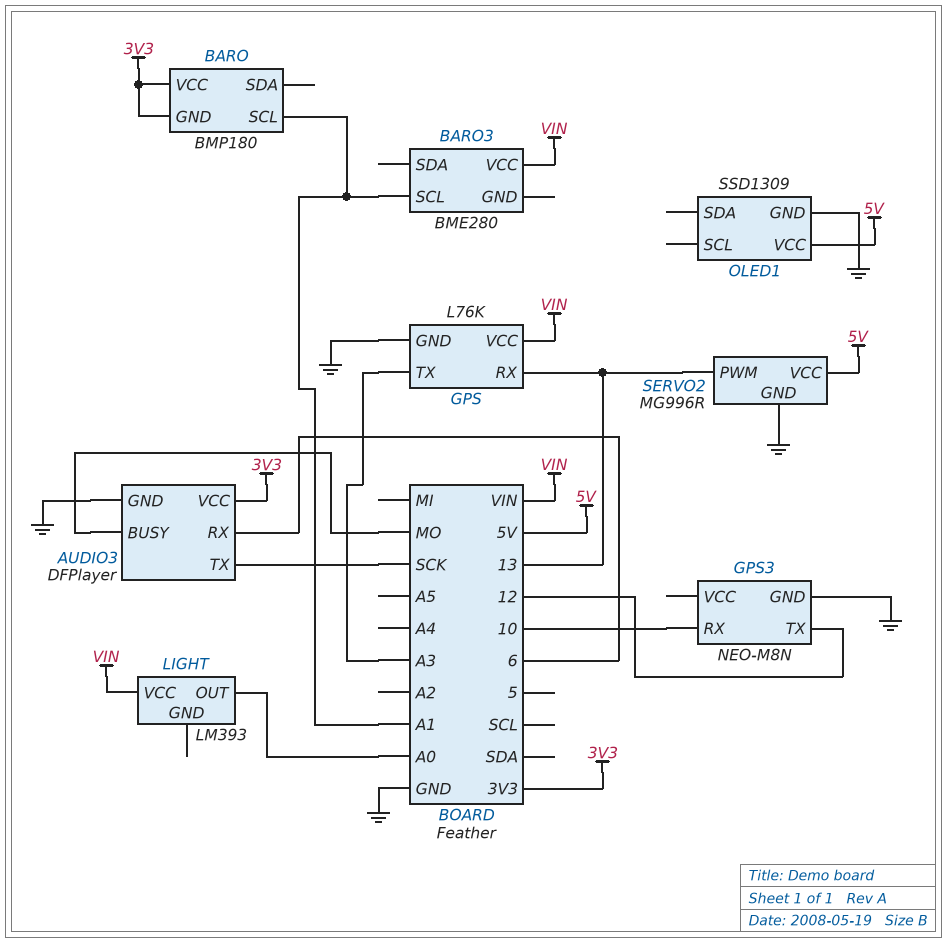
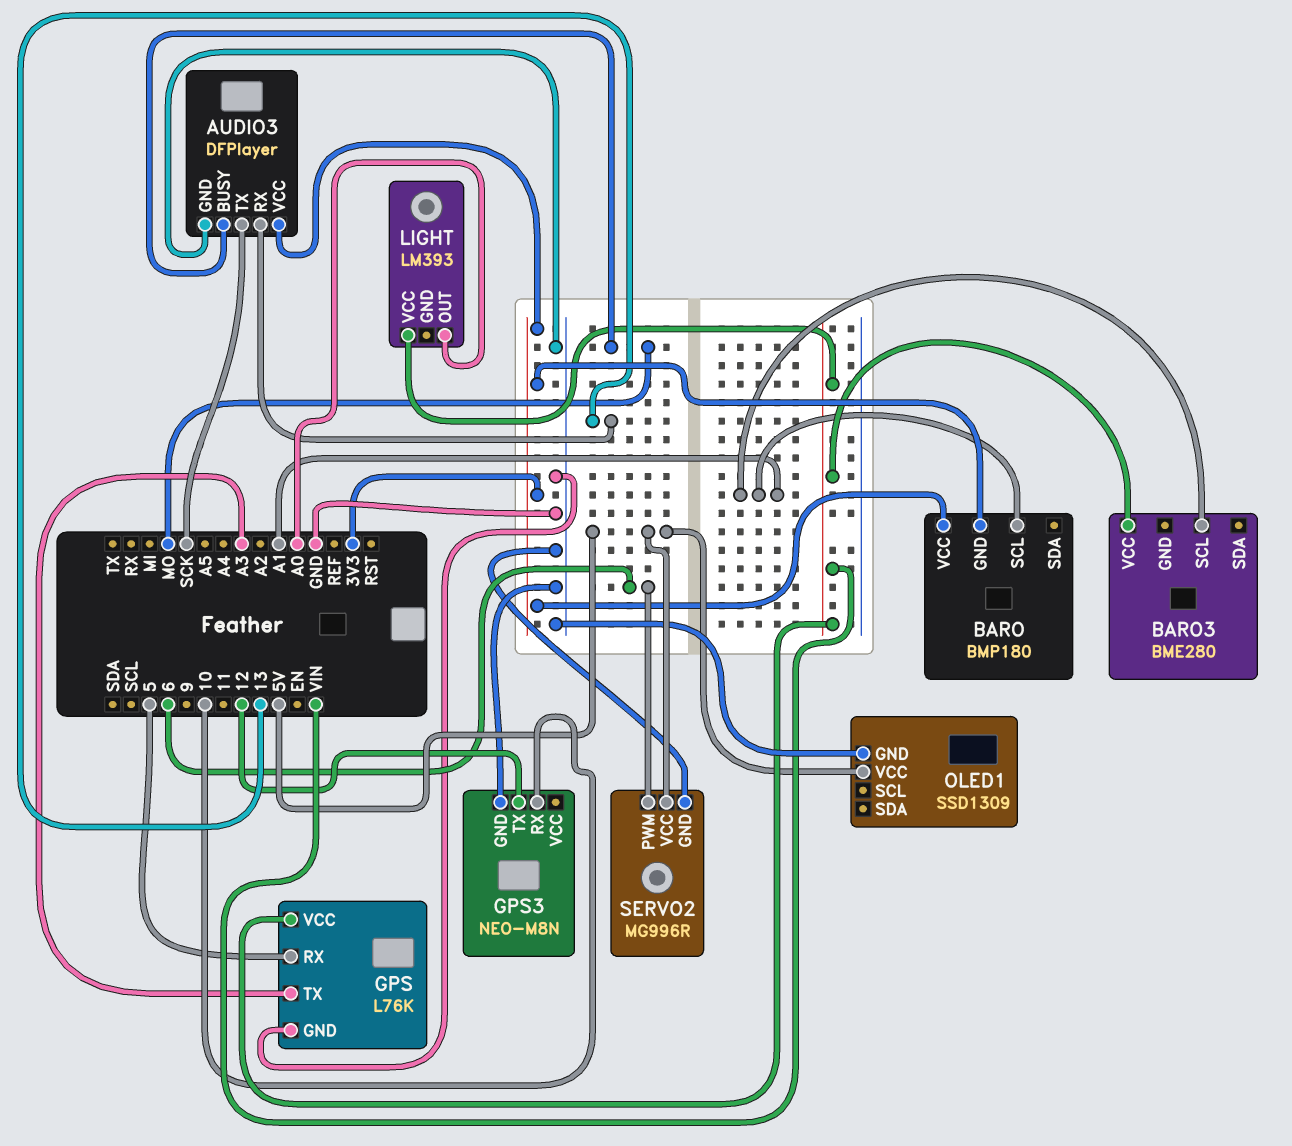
AUDIO3 pin RX: 6 -> 13
GPS pin RX: 13 -> 5
SERVO2 pin PWM: 13 -> 6

